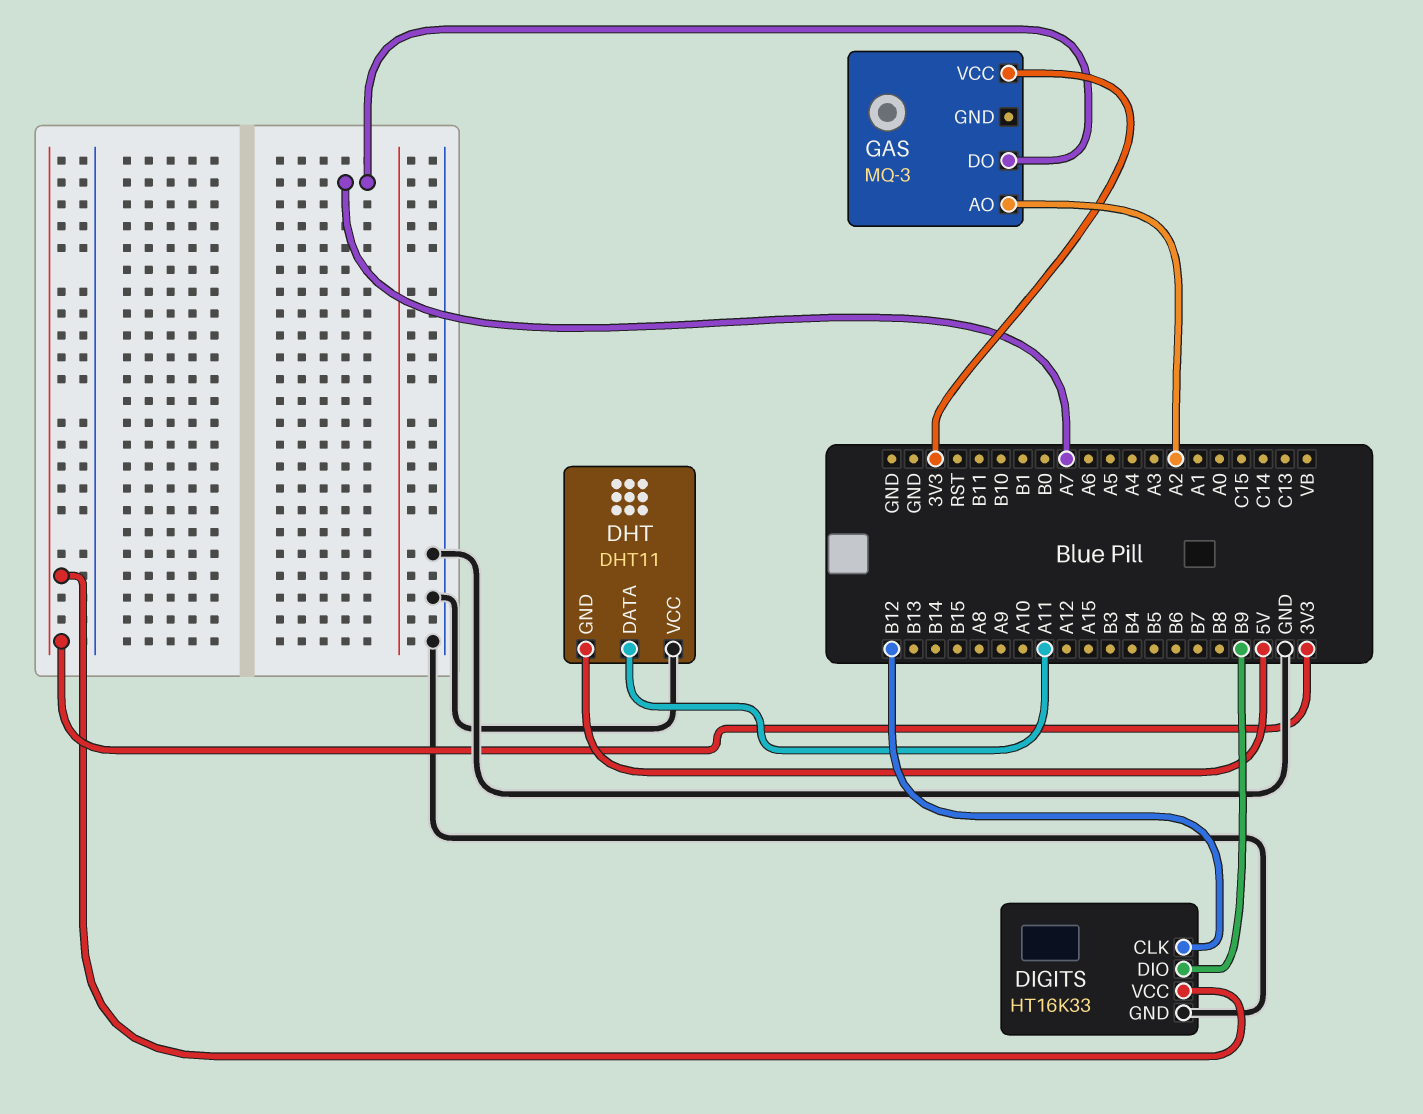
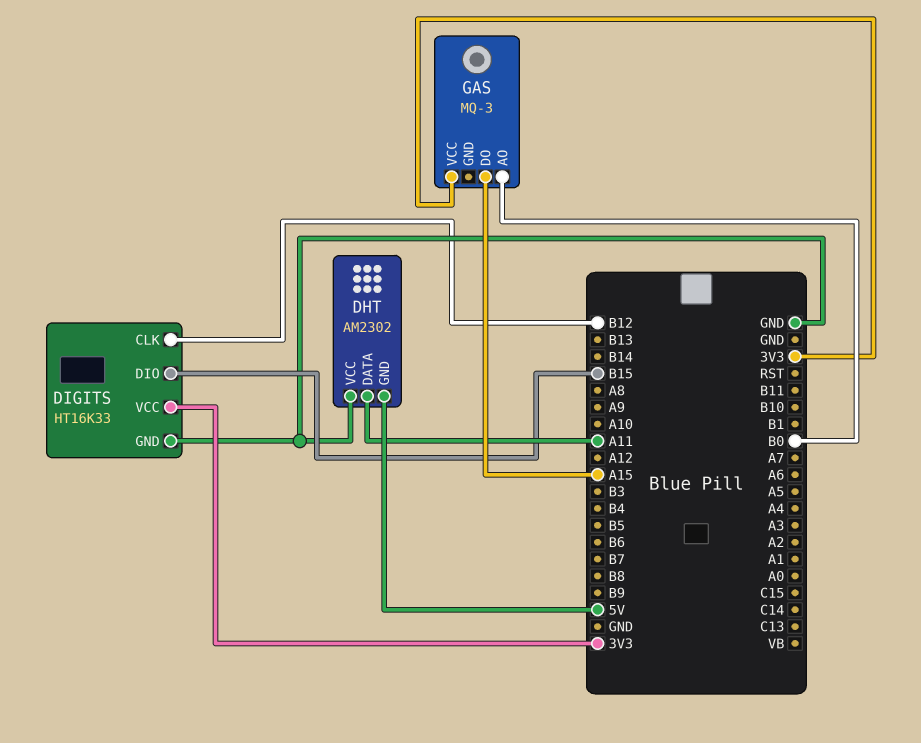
DHT: DHT11 -> AM2302
DIGITS pin DIO: B9 -> B15
GAS pin AO: A2 -> B0
GAS pin DO: A7 -> A15

